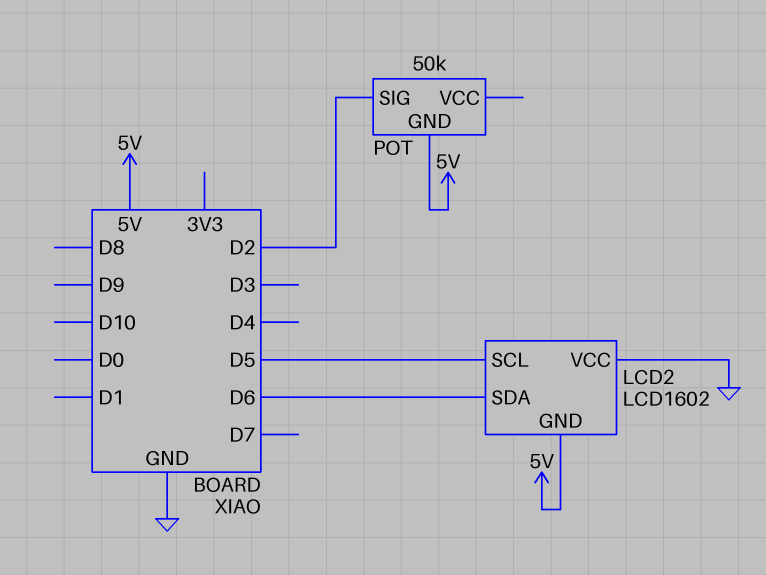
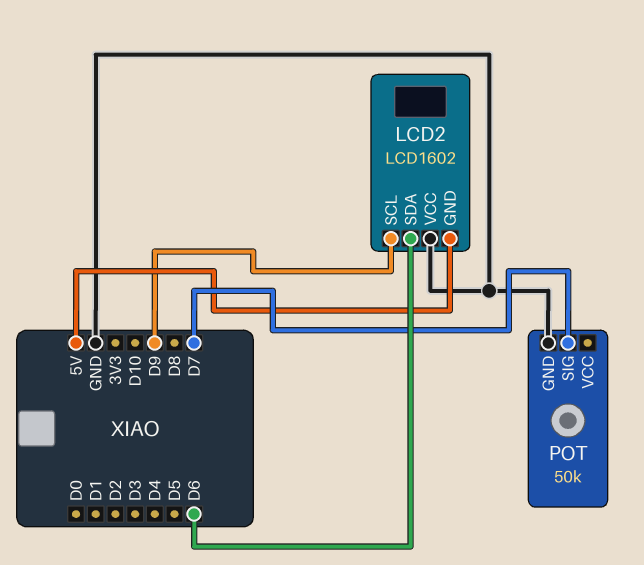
LCD2 pin SCL: D5 -> D9
POT pin GND: 5V -> GND
POT pin SIG: D2 -> D7

